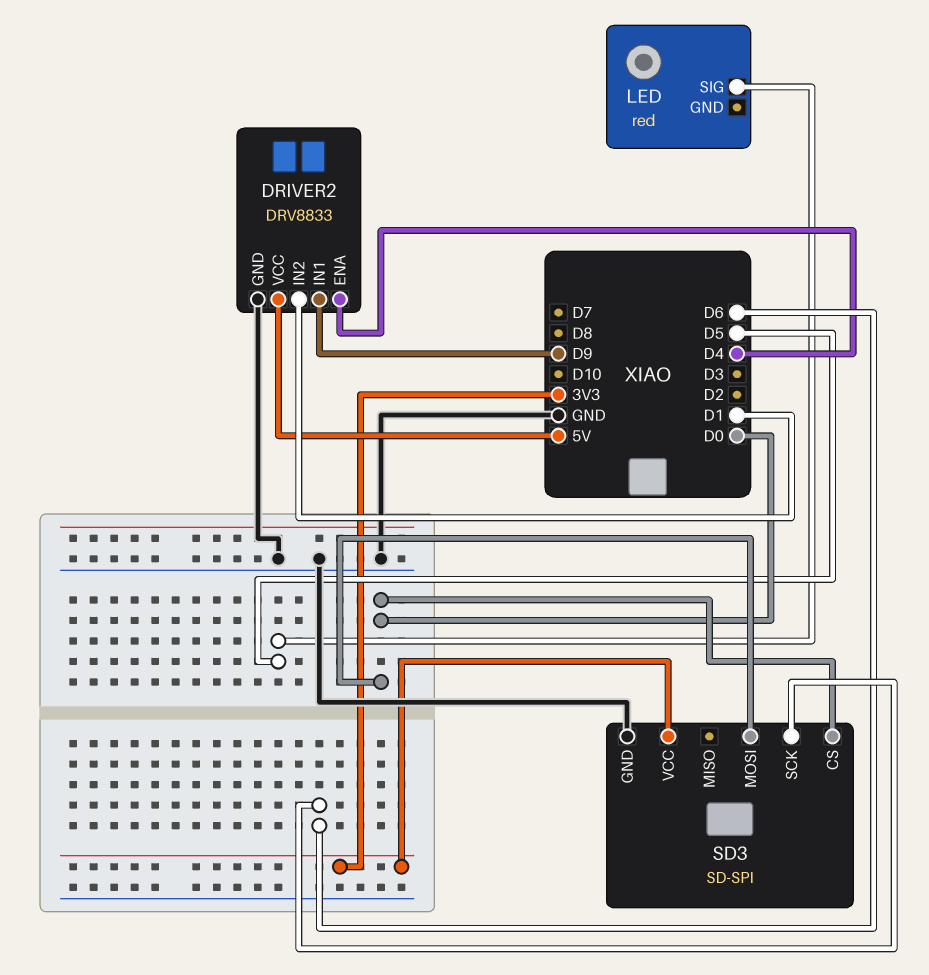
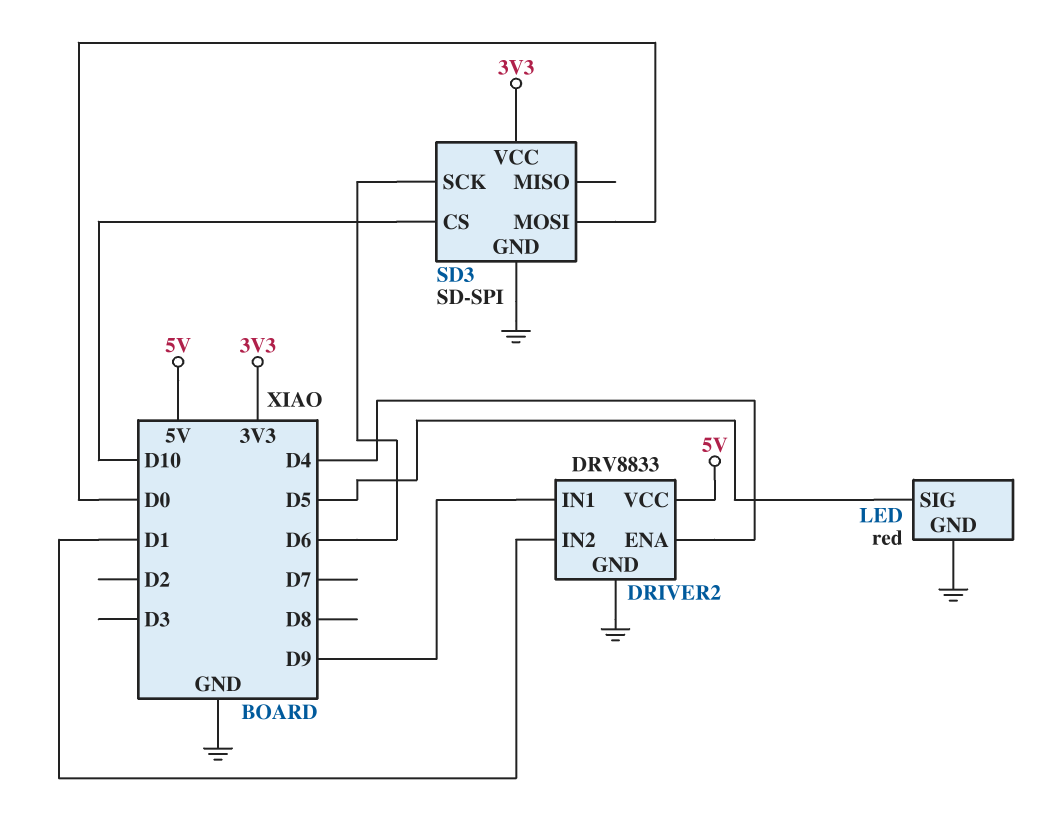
LED pin GND: none -> GND
SD3 pin CS: D0 -> D10

